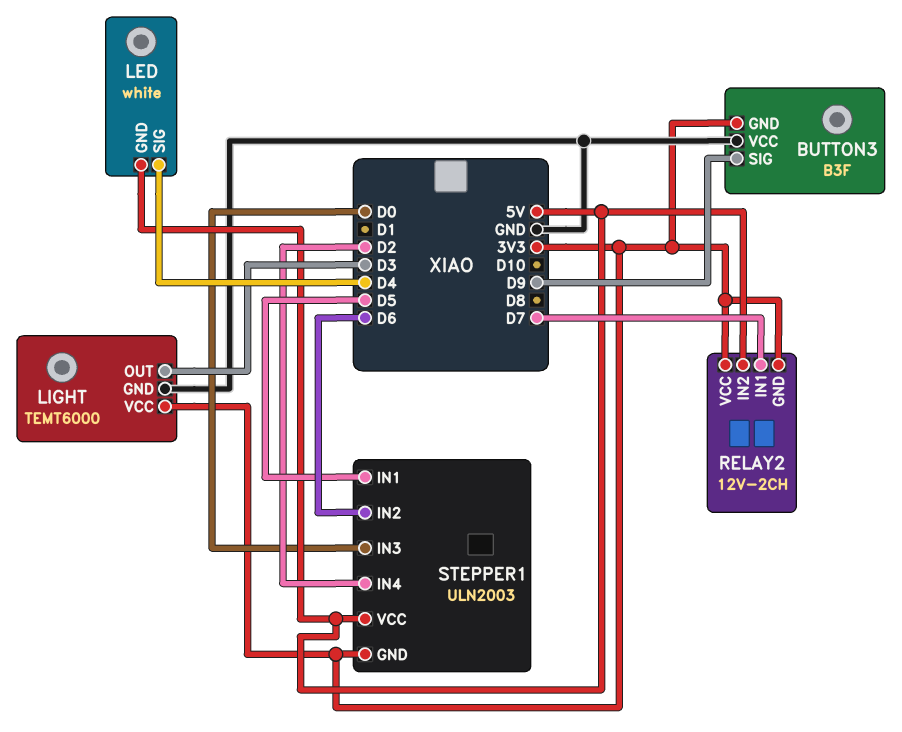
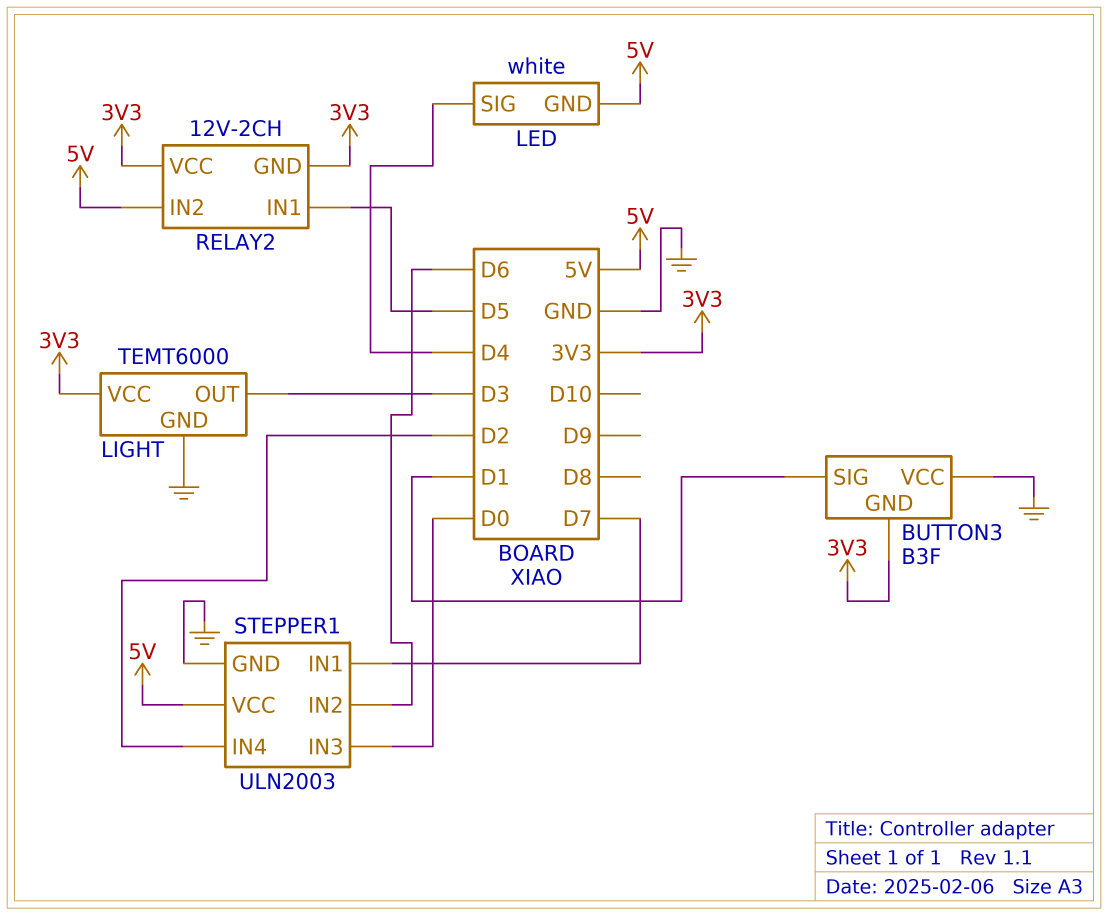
BUTTON3 pin SIG: D9 -> D1
RELAY2 pin IN1: D7 -> D5
STEPPER1 pin GND: 3V3 -> GND
STEPPER1 pin IN1: D5 -> D7

